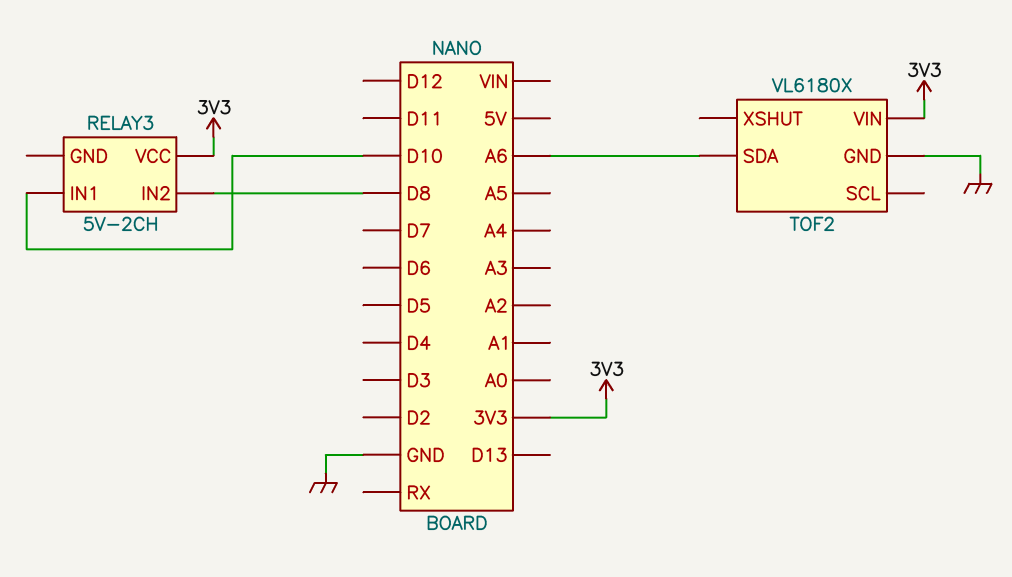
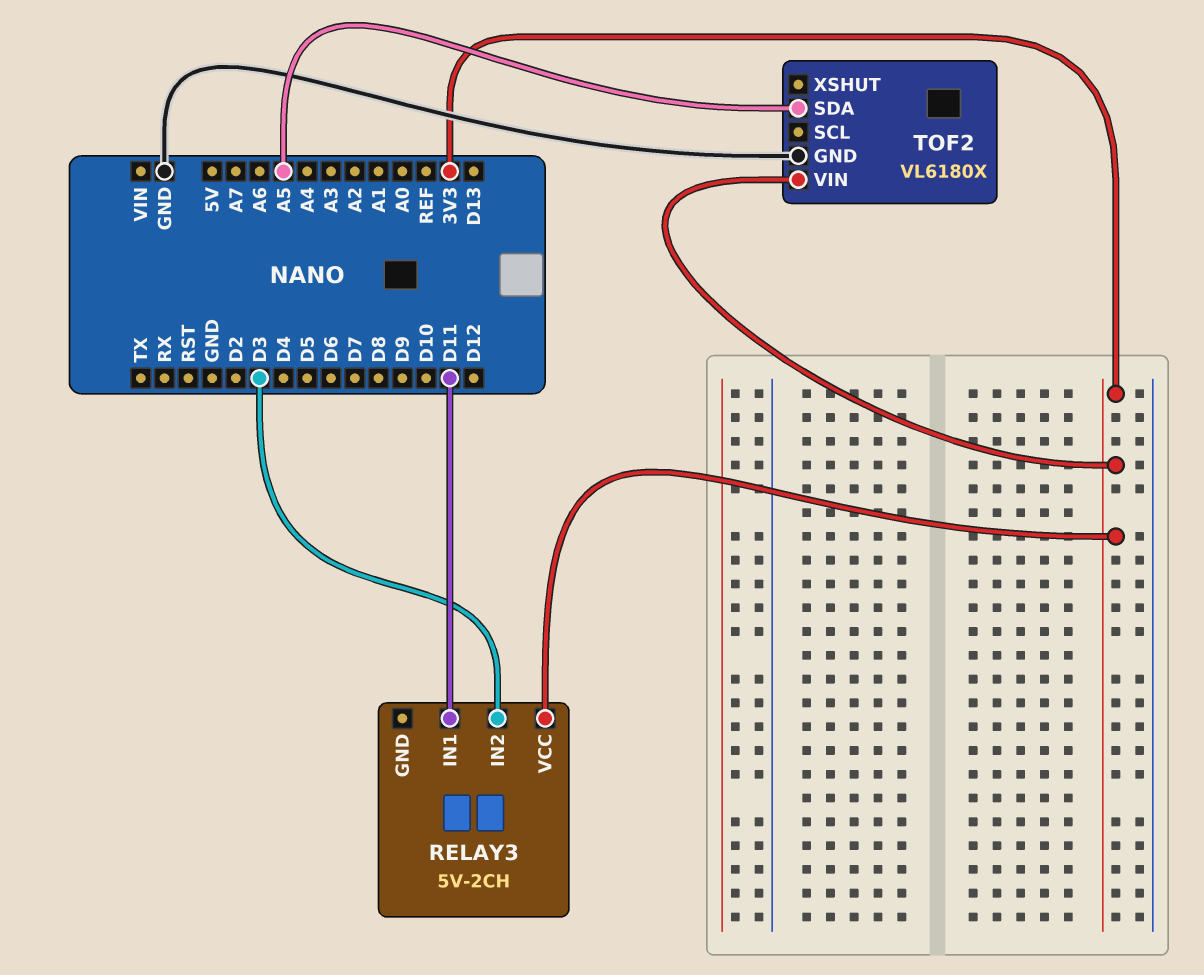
RELAY3 pin IN1: D10 -> D11
RELAY3 pin IN2: D8 -> D3
TOF2 pin SDA: A6 -> A5

